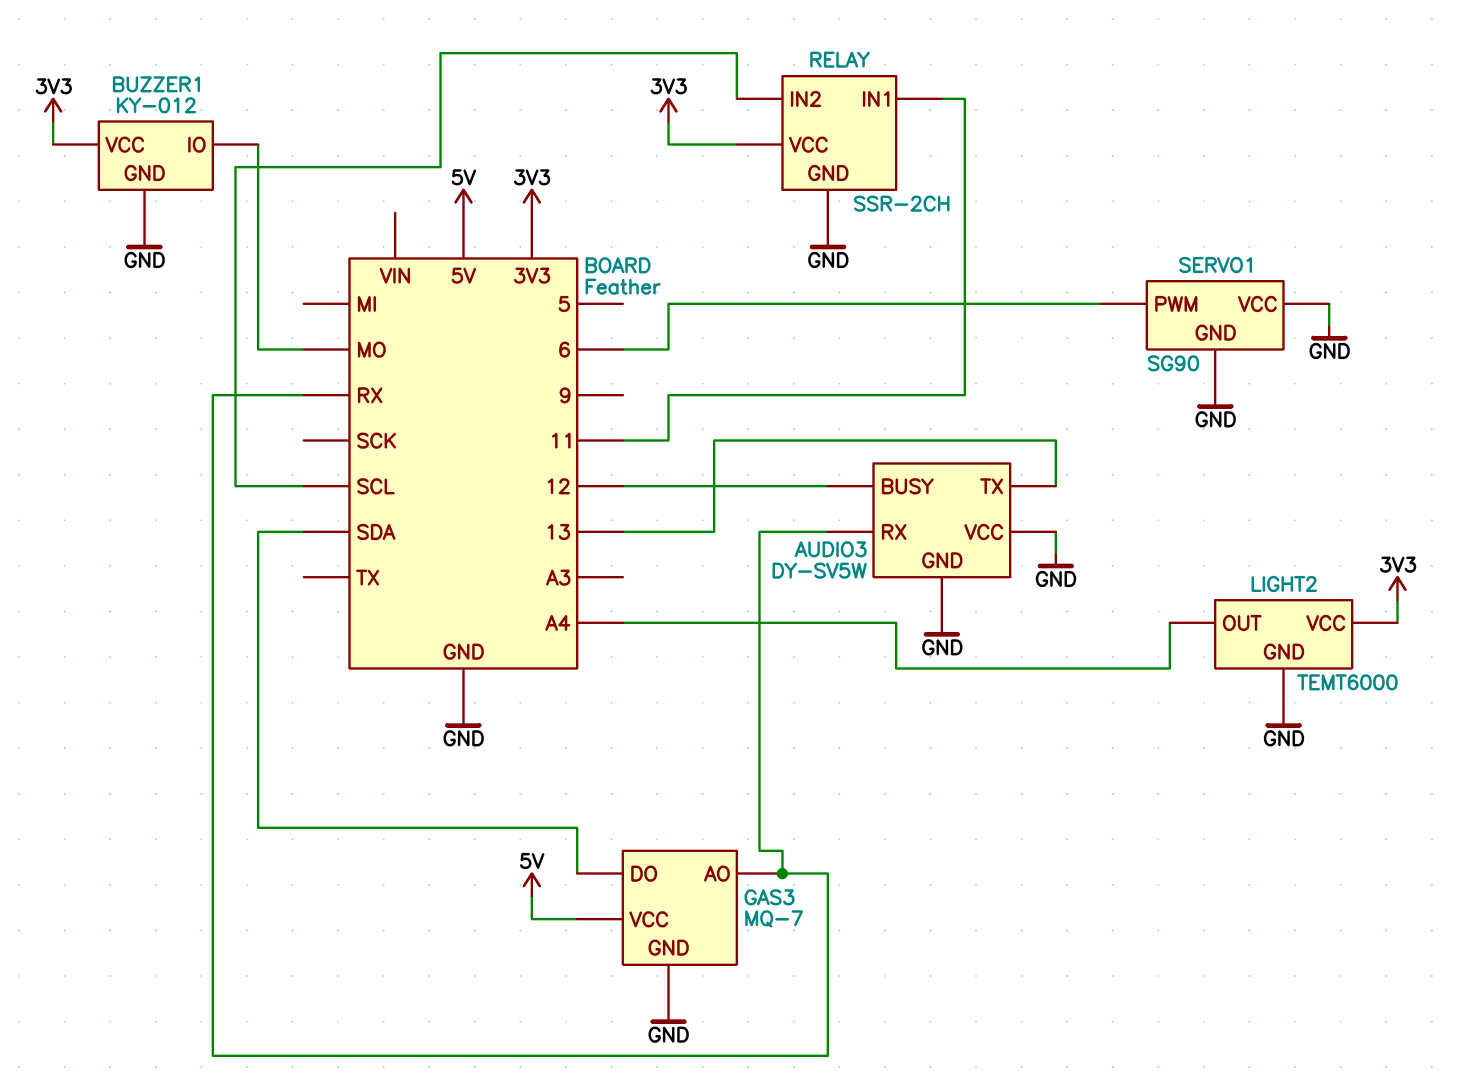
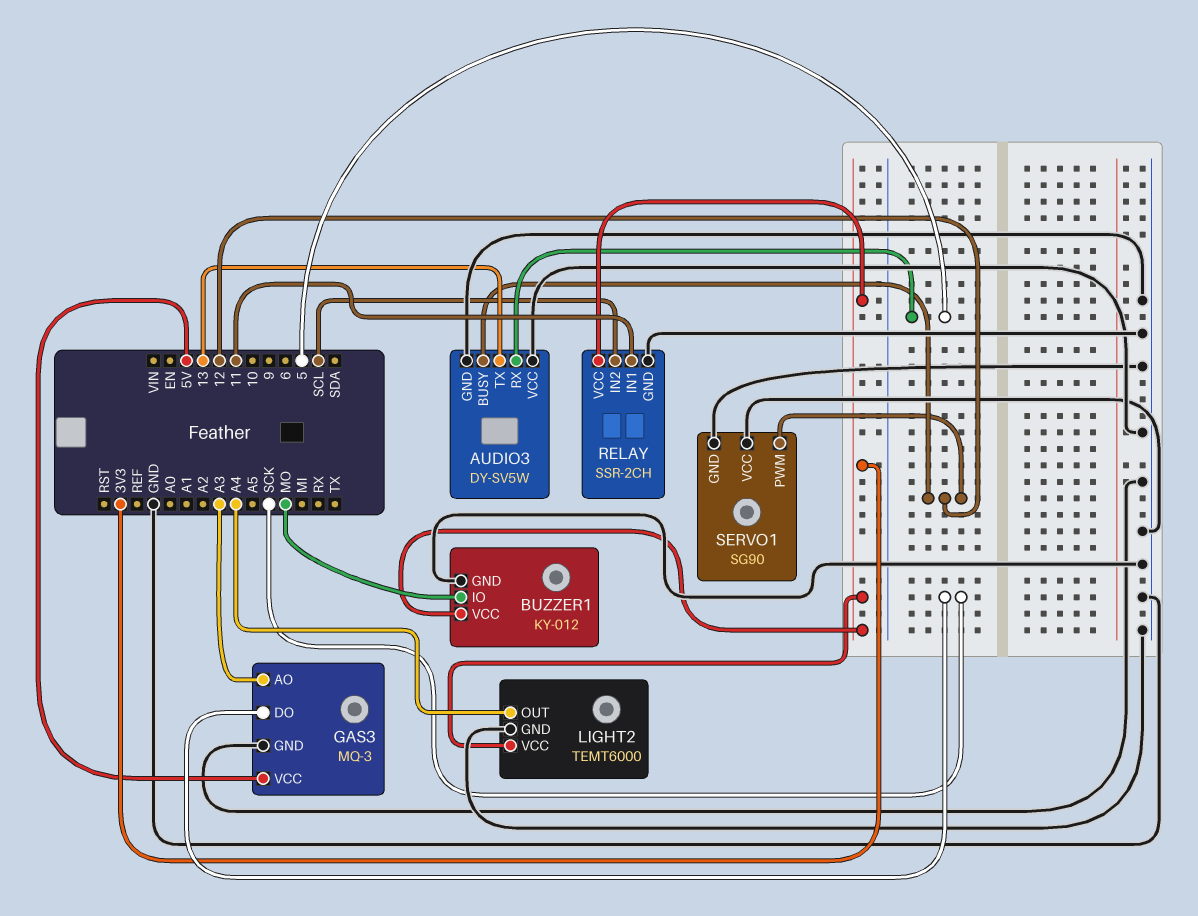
AUDIO3 pin RX: RX -> 5
GAS3: MQ-7 -> MQ-3
GAS3 pin AO: RX -> A3
GAS3 pin DO: SDA -> SCK
SERVO1 pin PWM: 6 -> 12

